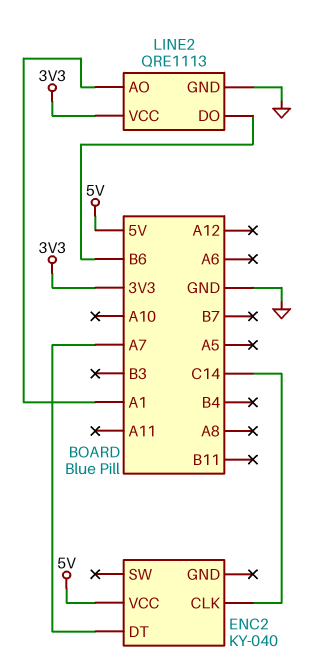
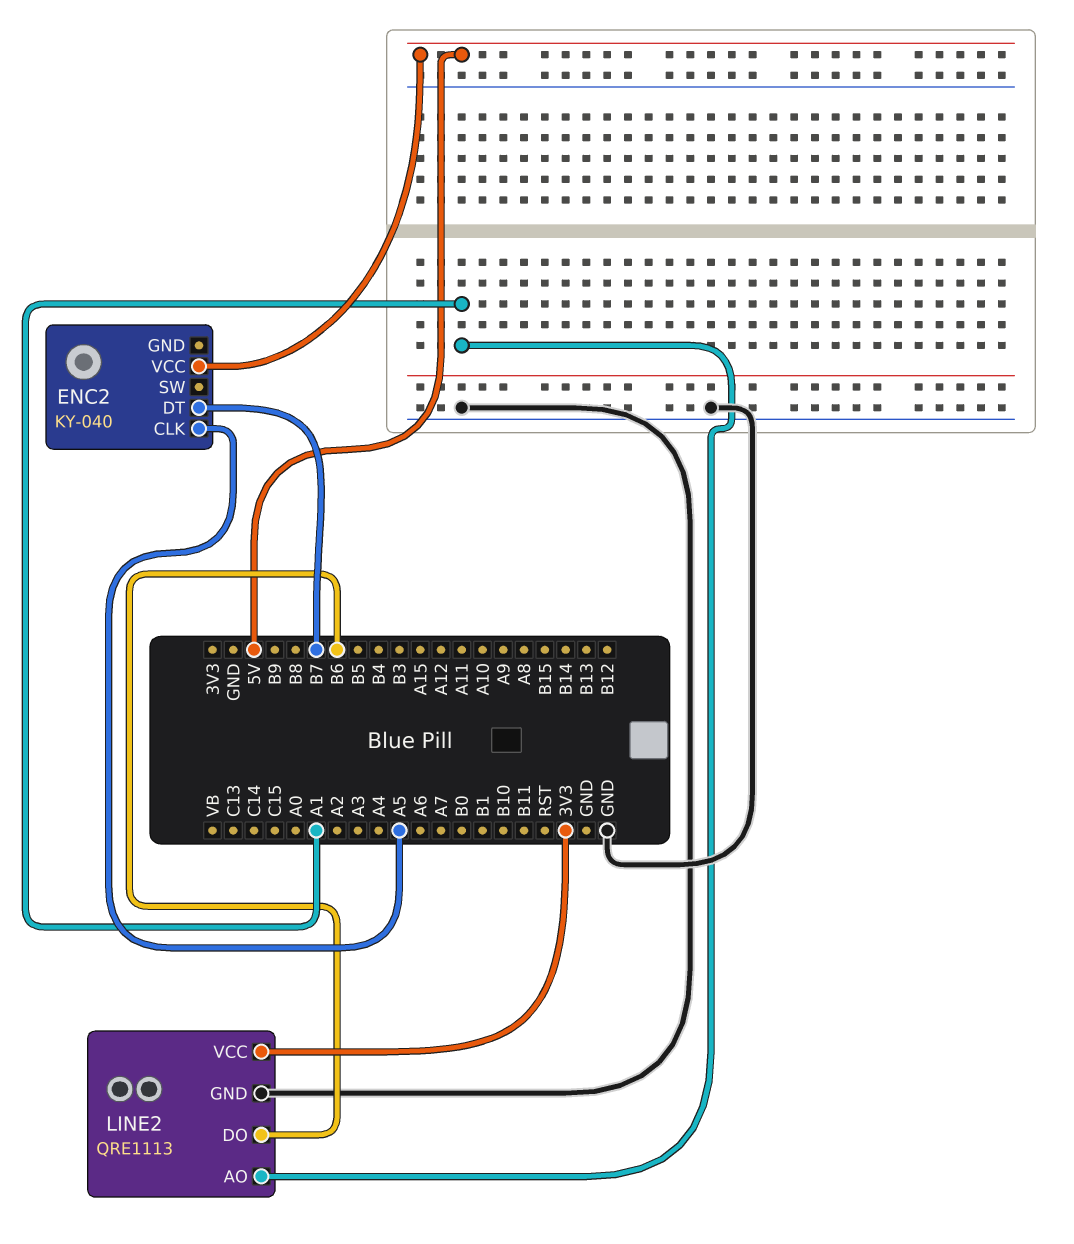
ENC2 pin CLK: C14 -> A5
ENC2 pin DT: A7 -> B7

